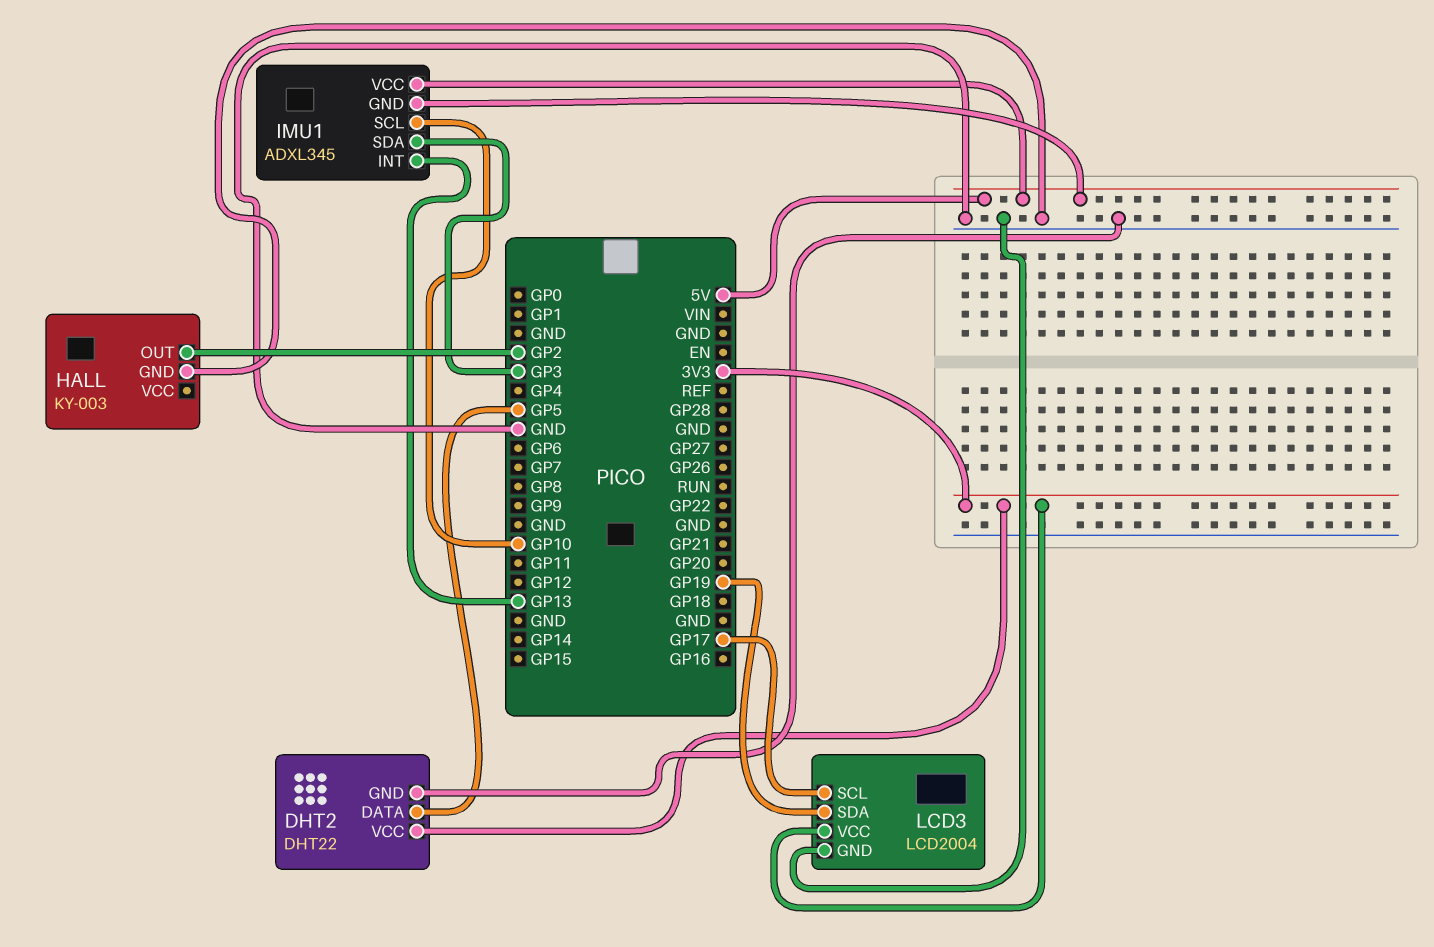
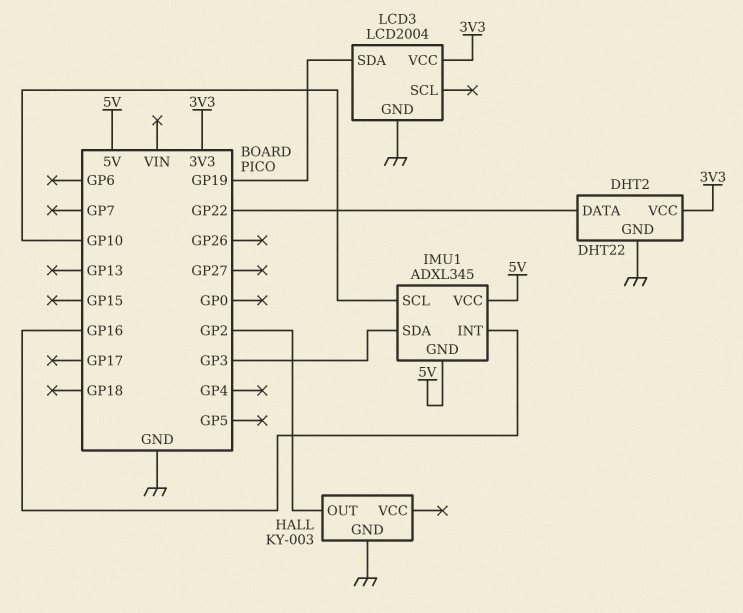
DHT2 pin DATA: GP5 -> GP22
IMU1 pin INT: GP13 -> GP16
LCD3 pin SCL: GP17 -> none

